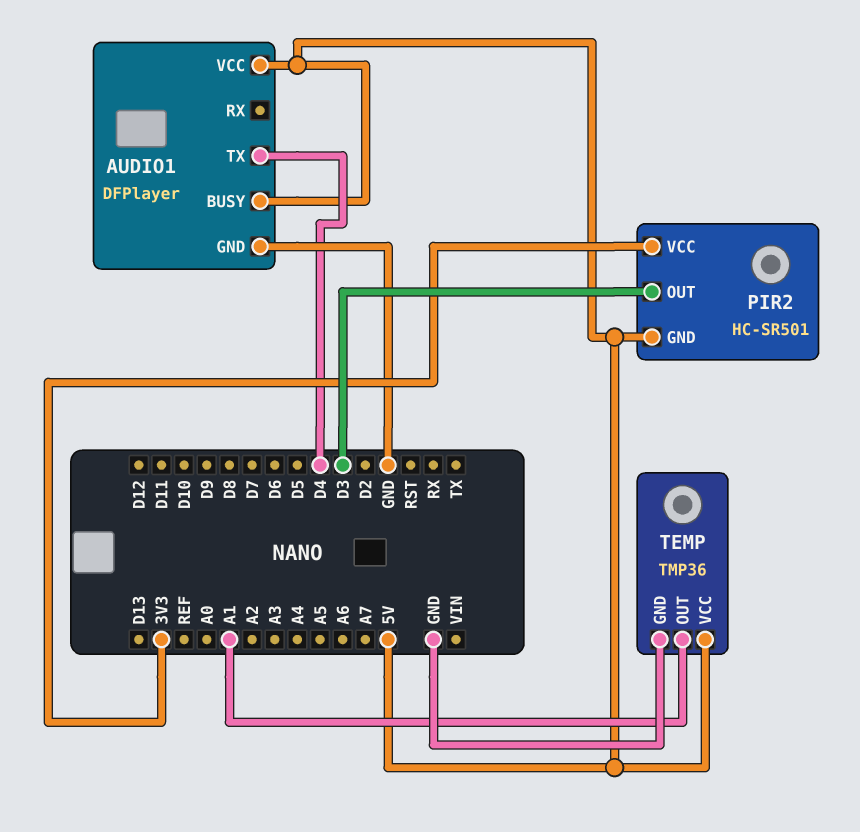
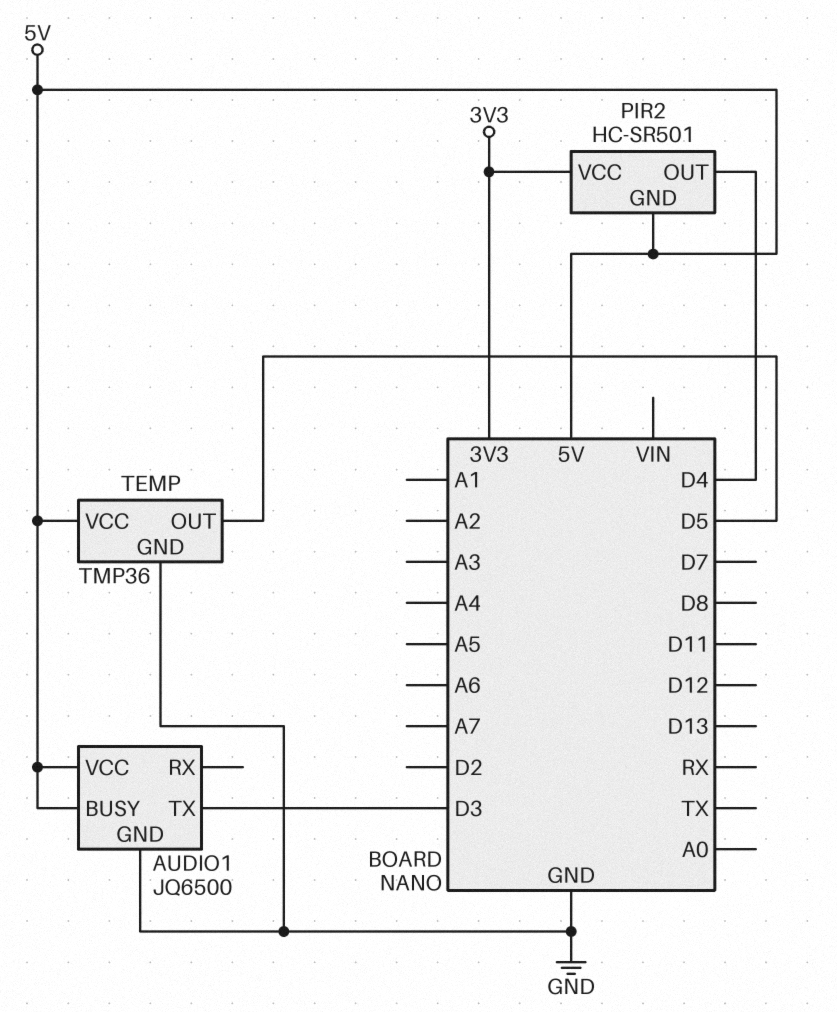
AUDIO1: DFPlayer -> JQ6500
AUDIO1 pin TX: D4 -> D3
PIR2 pin OUT: D3 -> D4
TEMP pin OUT: A1 -> D5

